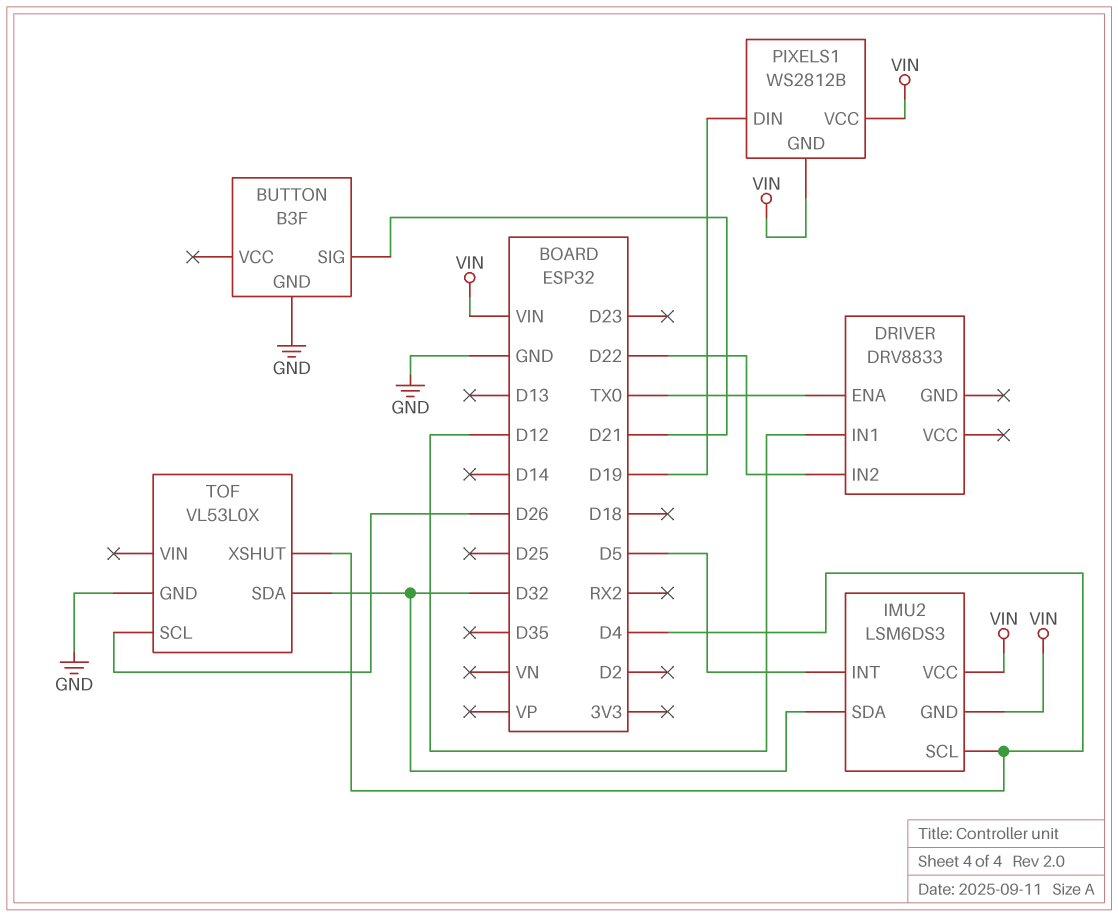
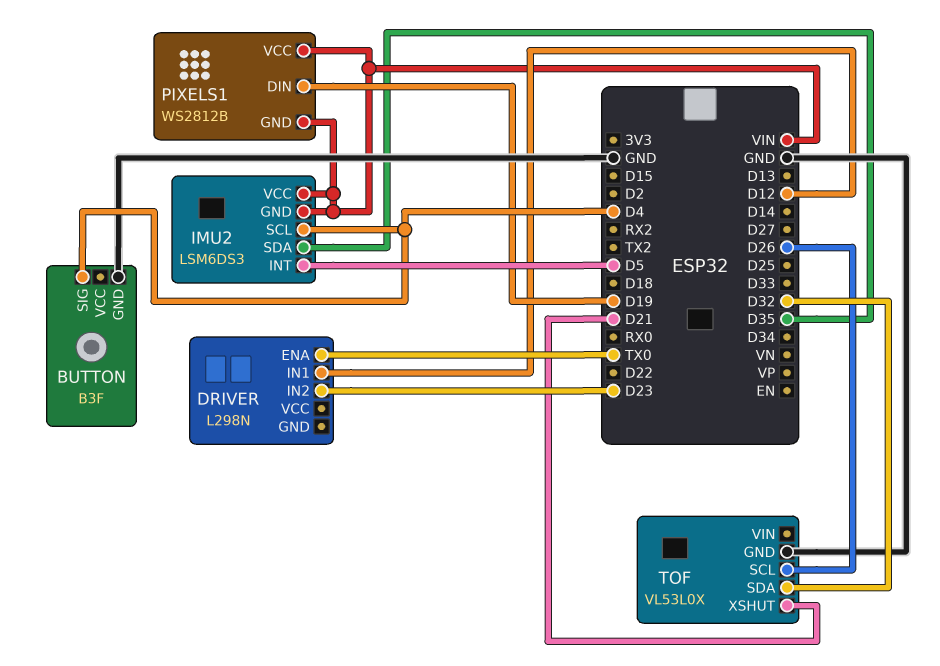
BUTTON pin SIG: D21 -> D4
DRIVER: DRV8833 -> L298N
DRIVER pin IN2: D22 -> D23
IMU2 pin SDA: D32 -> D35
TOF pin XSHUT: D4 -> D21

